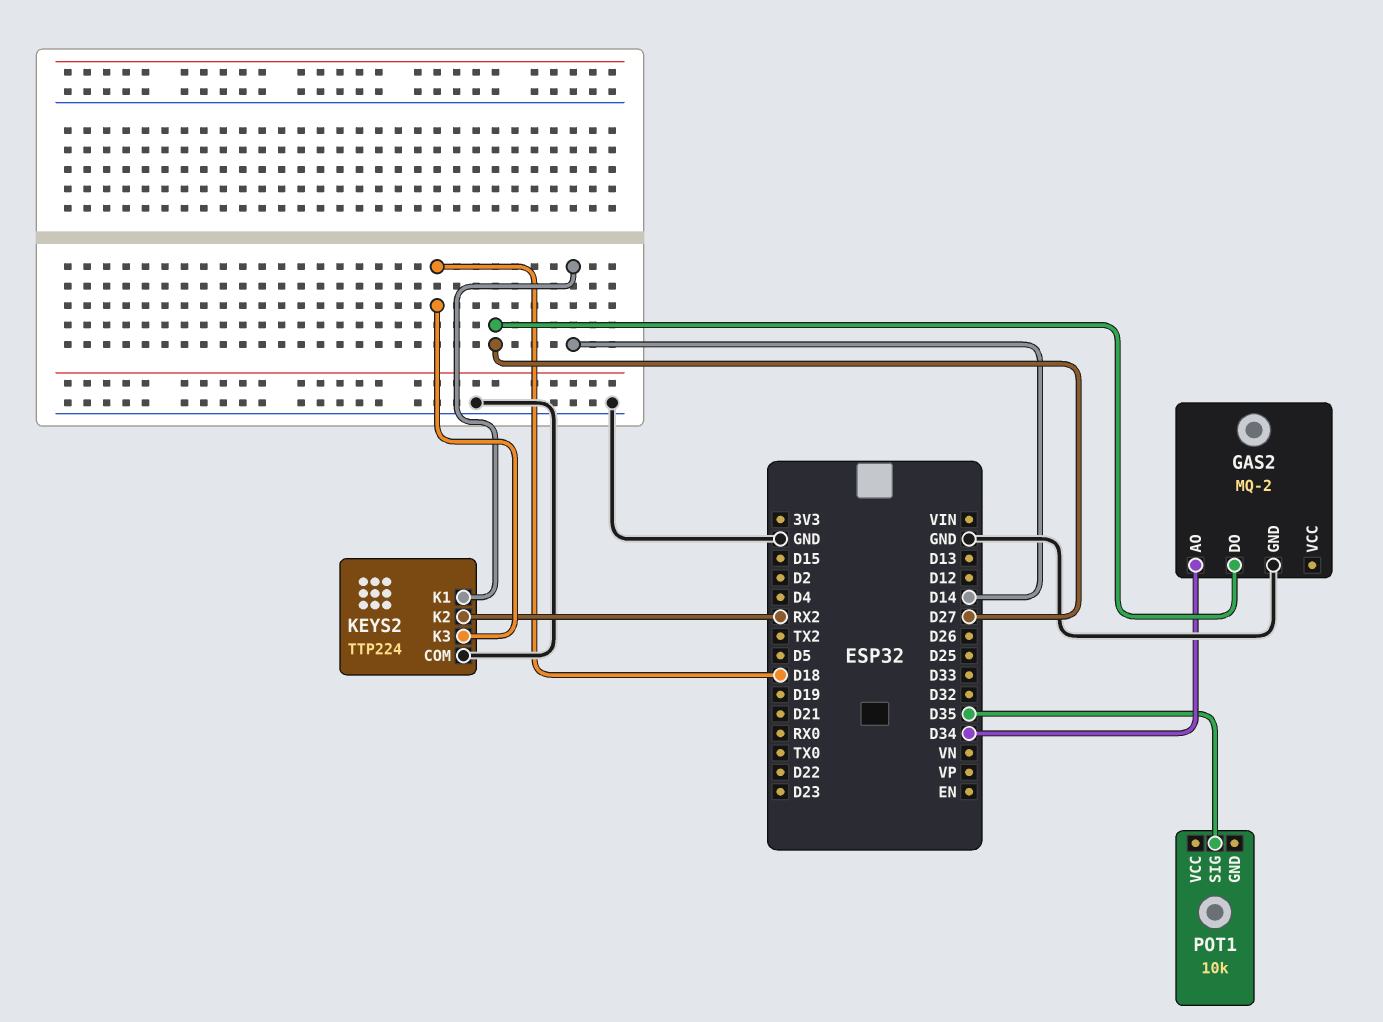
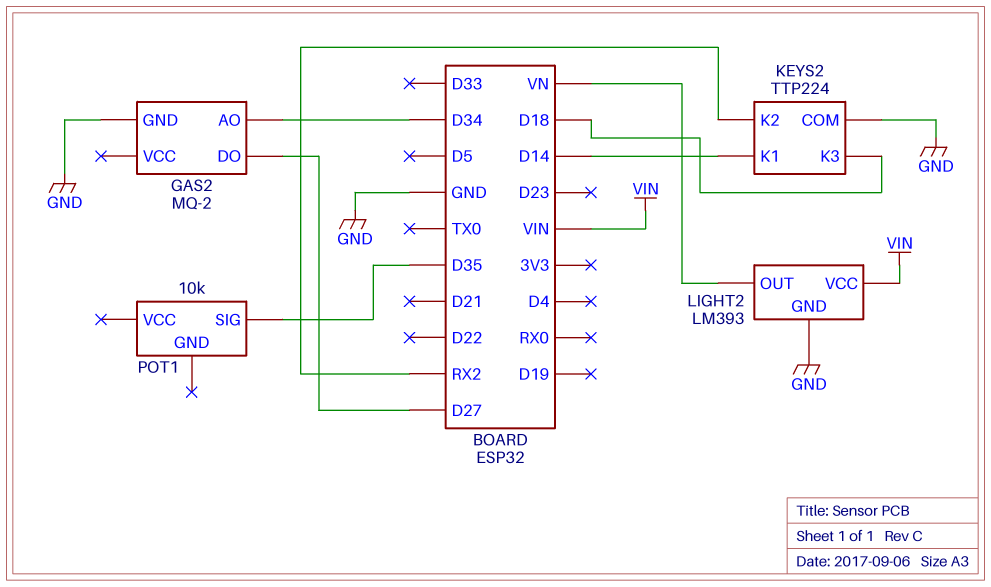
LIGHT2: none -> LM393
LIGHT2 pin GND: none -> GND
LIGHT2 pin OUT: none -> VN
LIGHT2 pin VCC: none -> VIN

